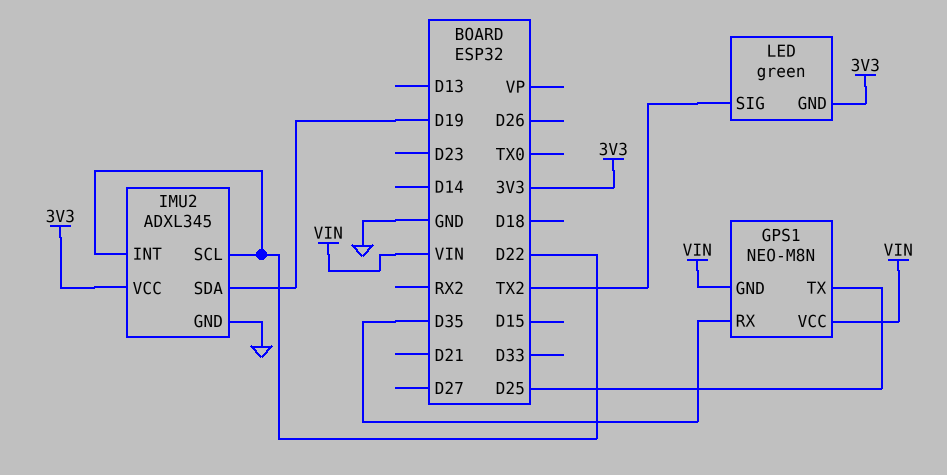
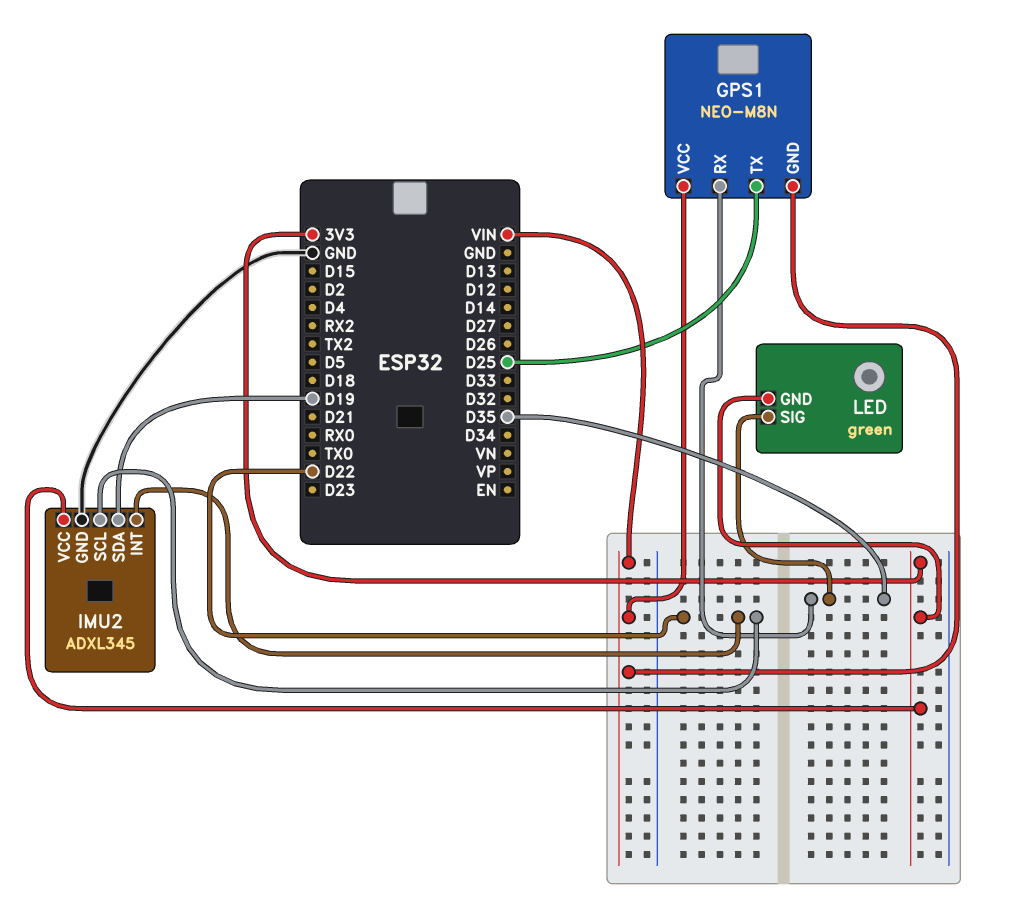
LED pin SIG: TX2 -> D35

